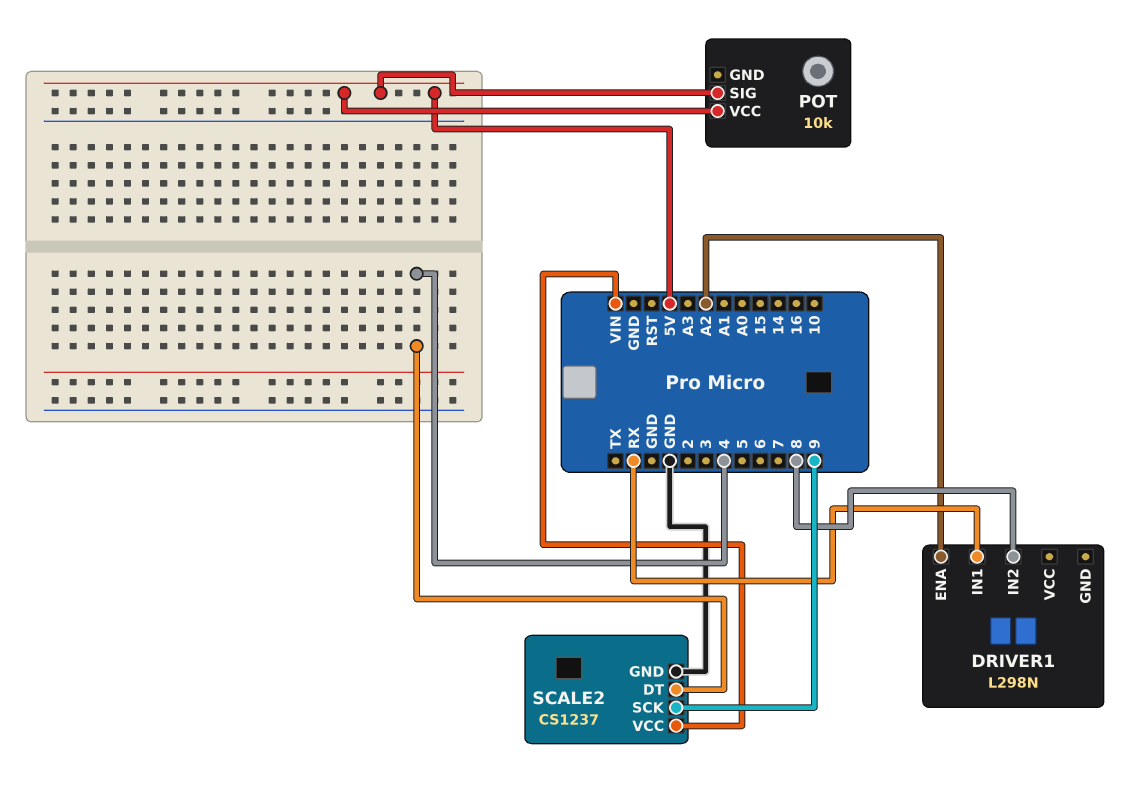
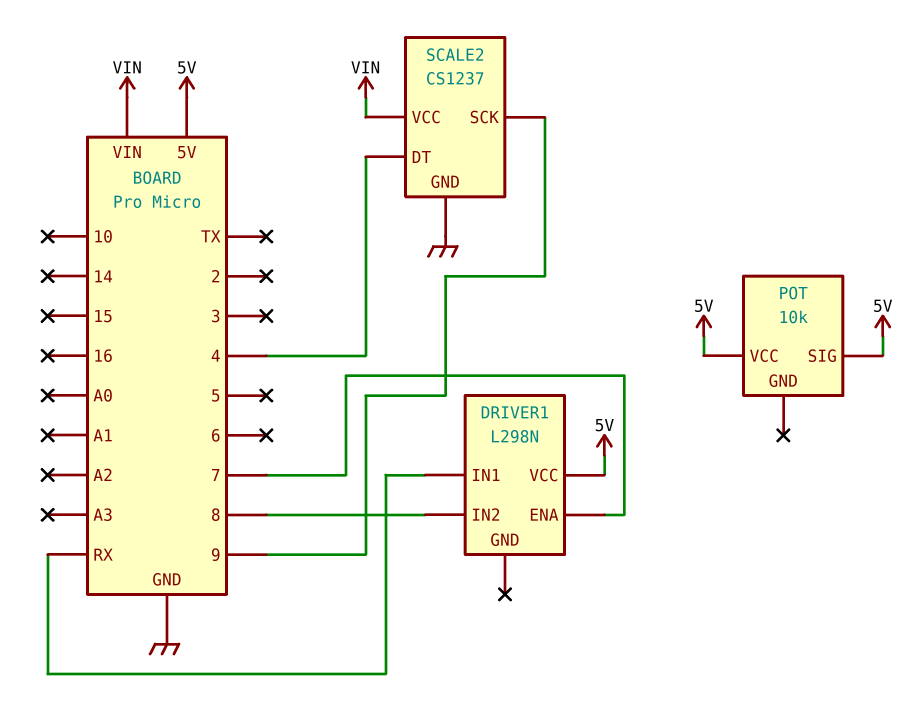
DRIVER1 pin ENA: A2 -> 7
DRIVER1 pin VCC: none -> 5V

